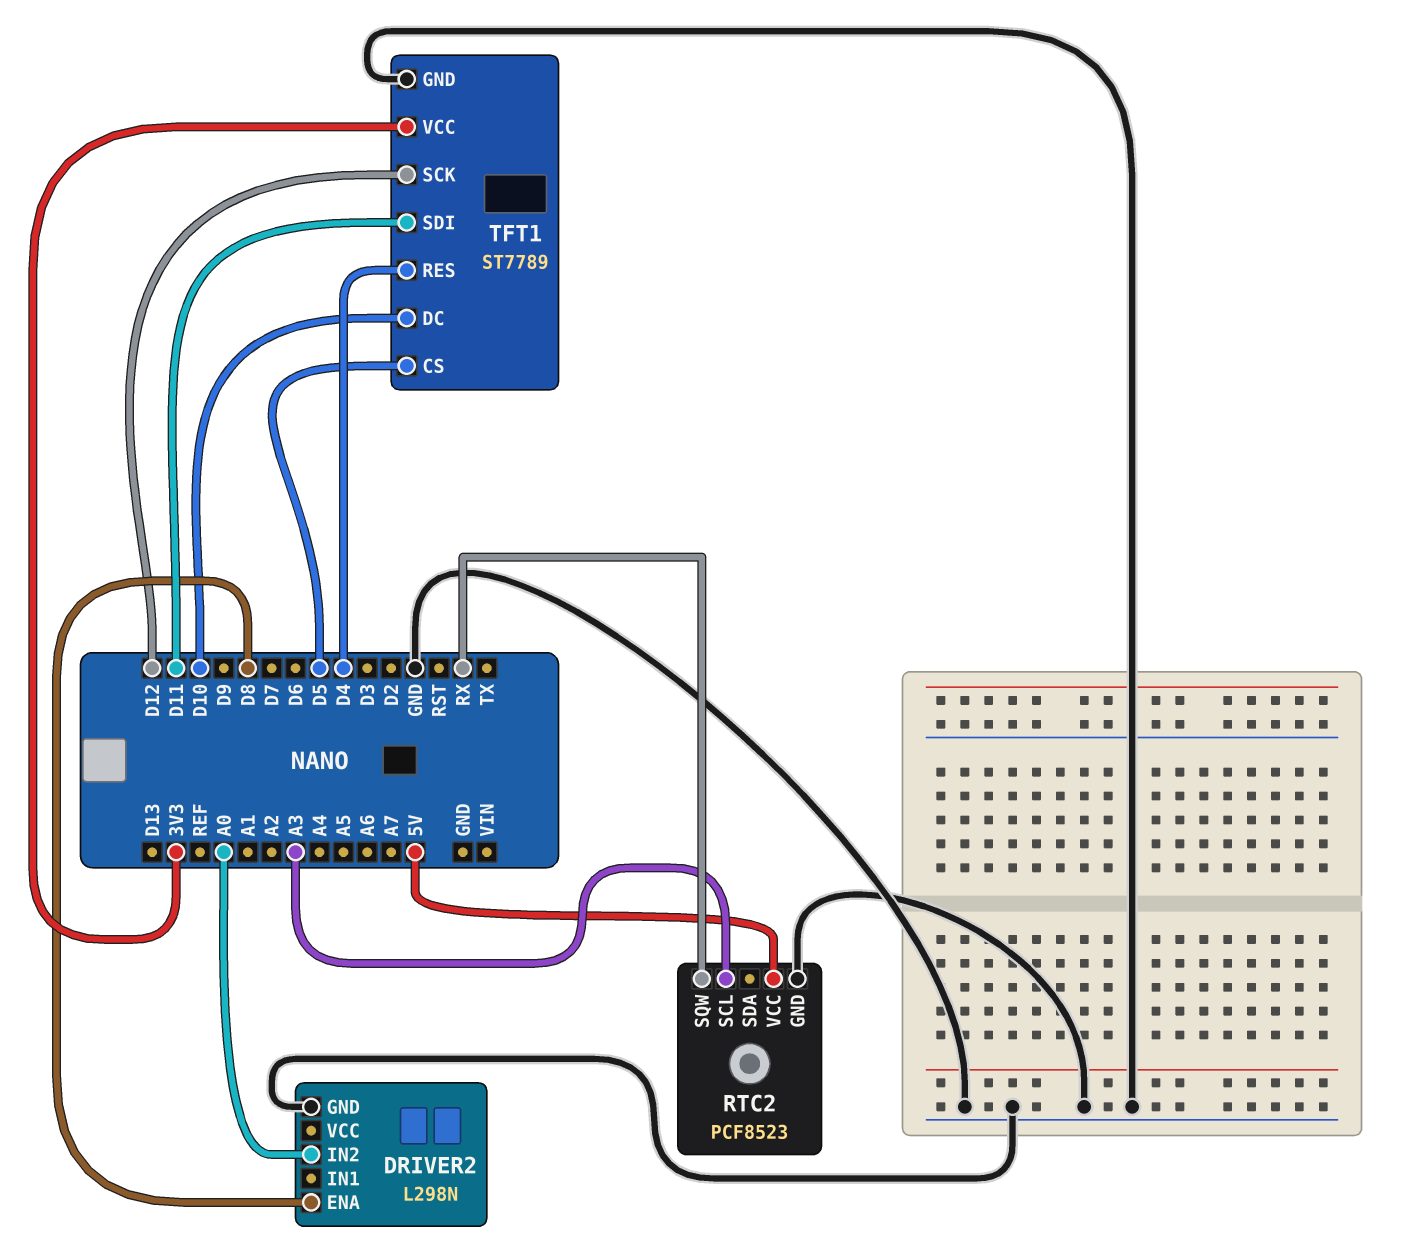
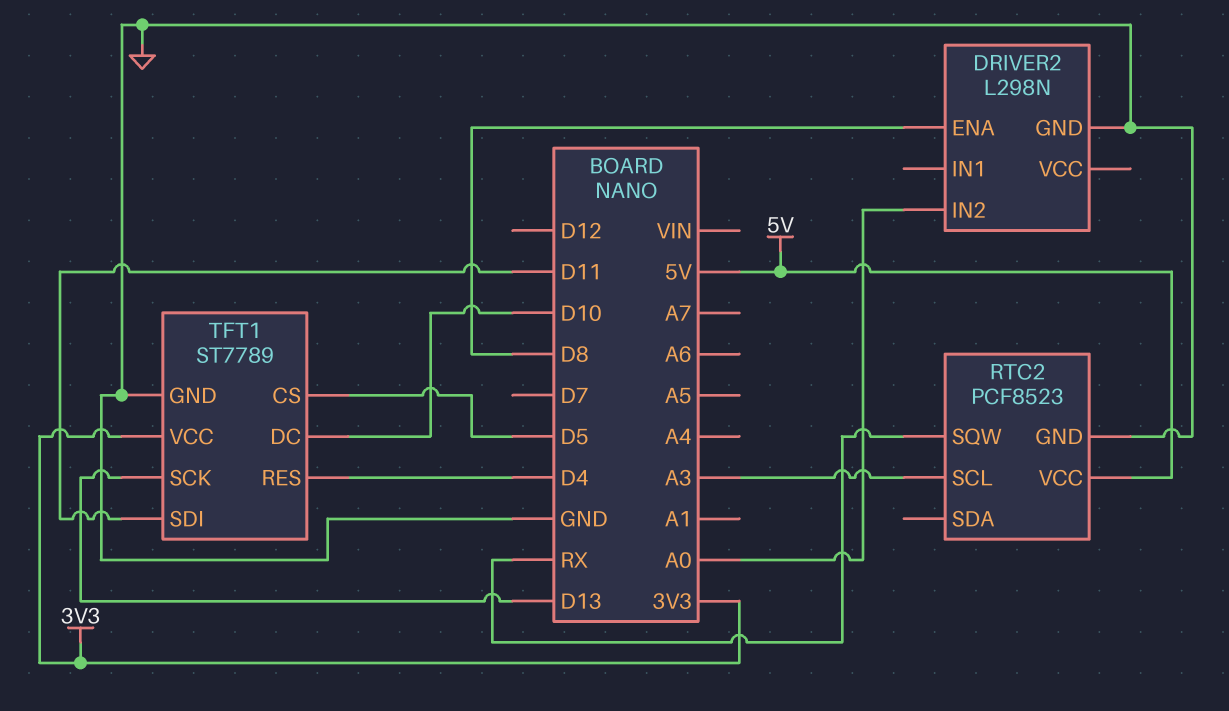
TFT1 pin SCK: D12 -> D13

